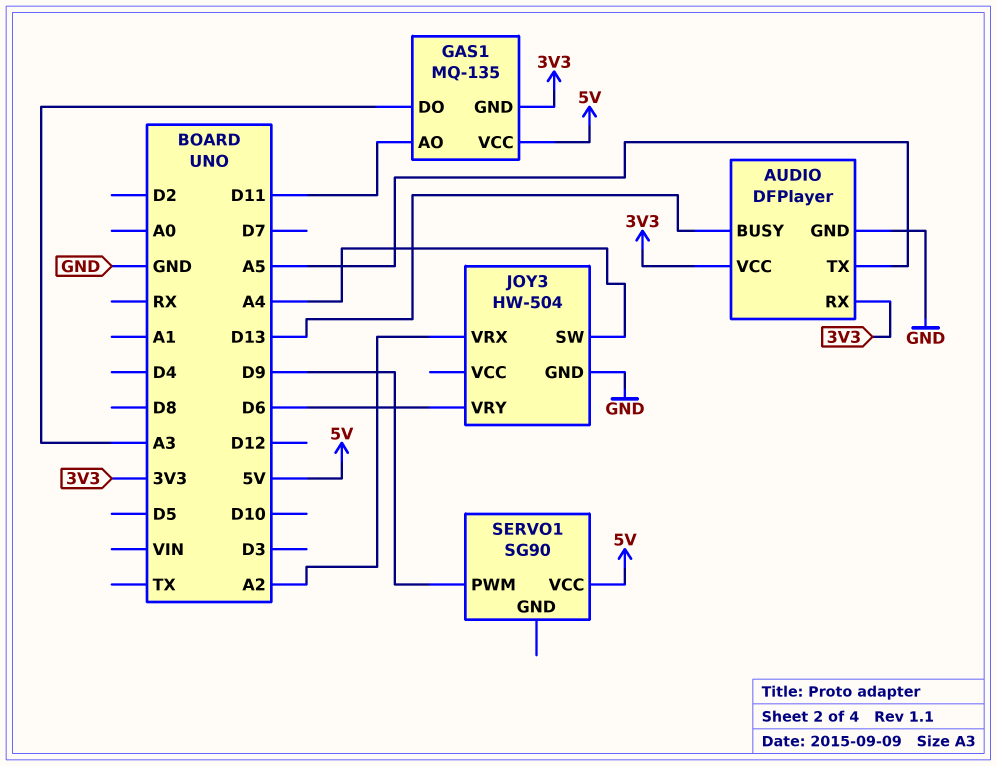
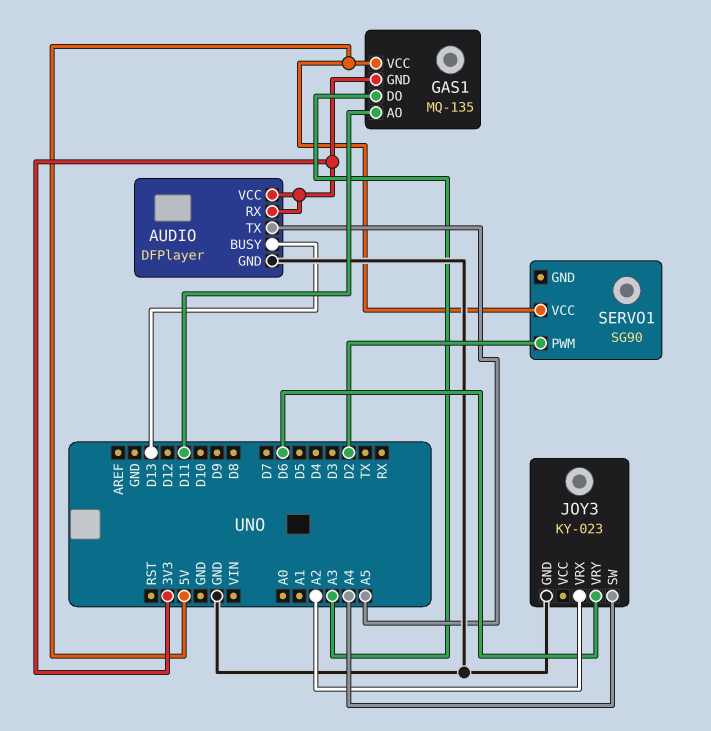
JOY3: HW-504 -> KY-023
SERVO1 pin PWM: D9 -> D2

